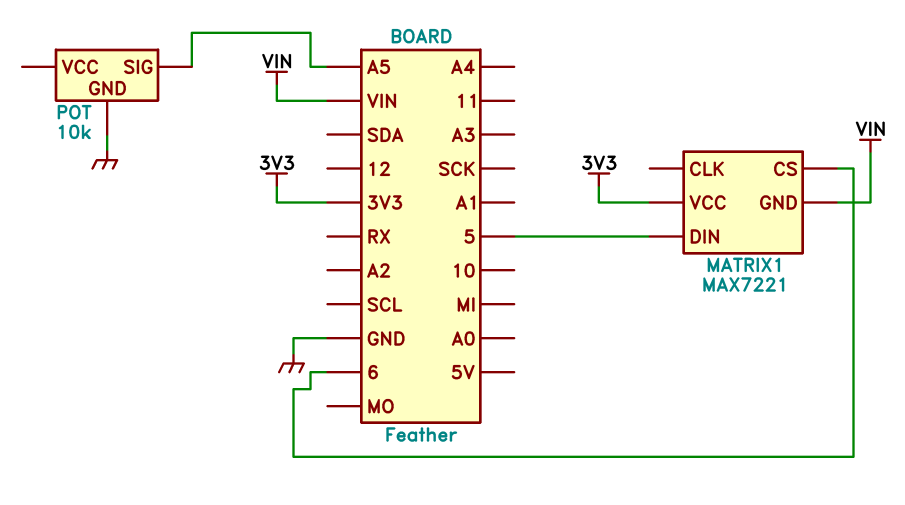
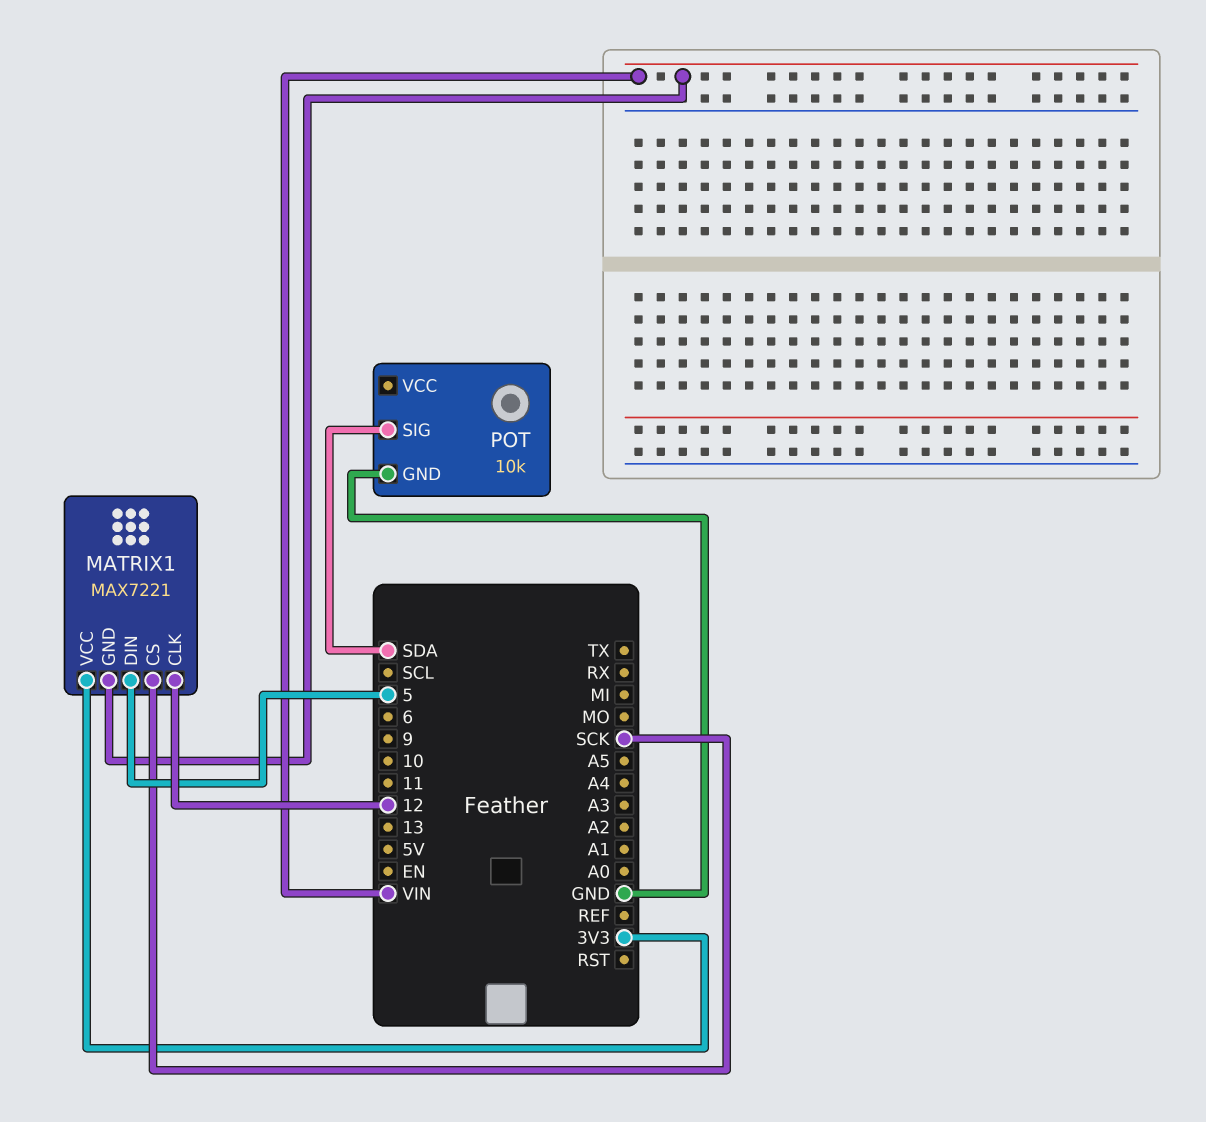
MATRIX1 pin CLK: none -> 12
MATRIX1 pin CS: 6 -> SCK
POT pin SIG: A5 -> SDA

